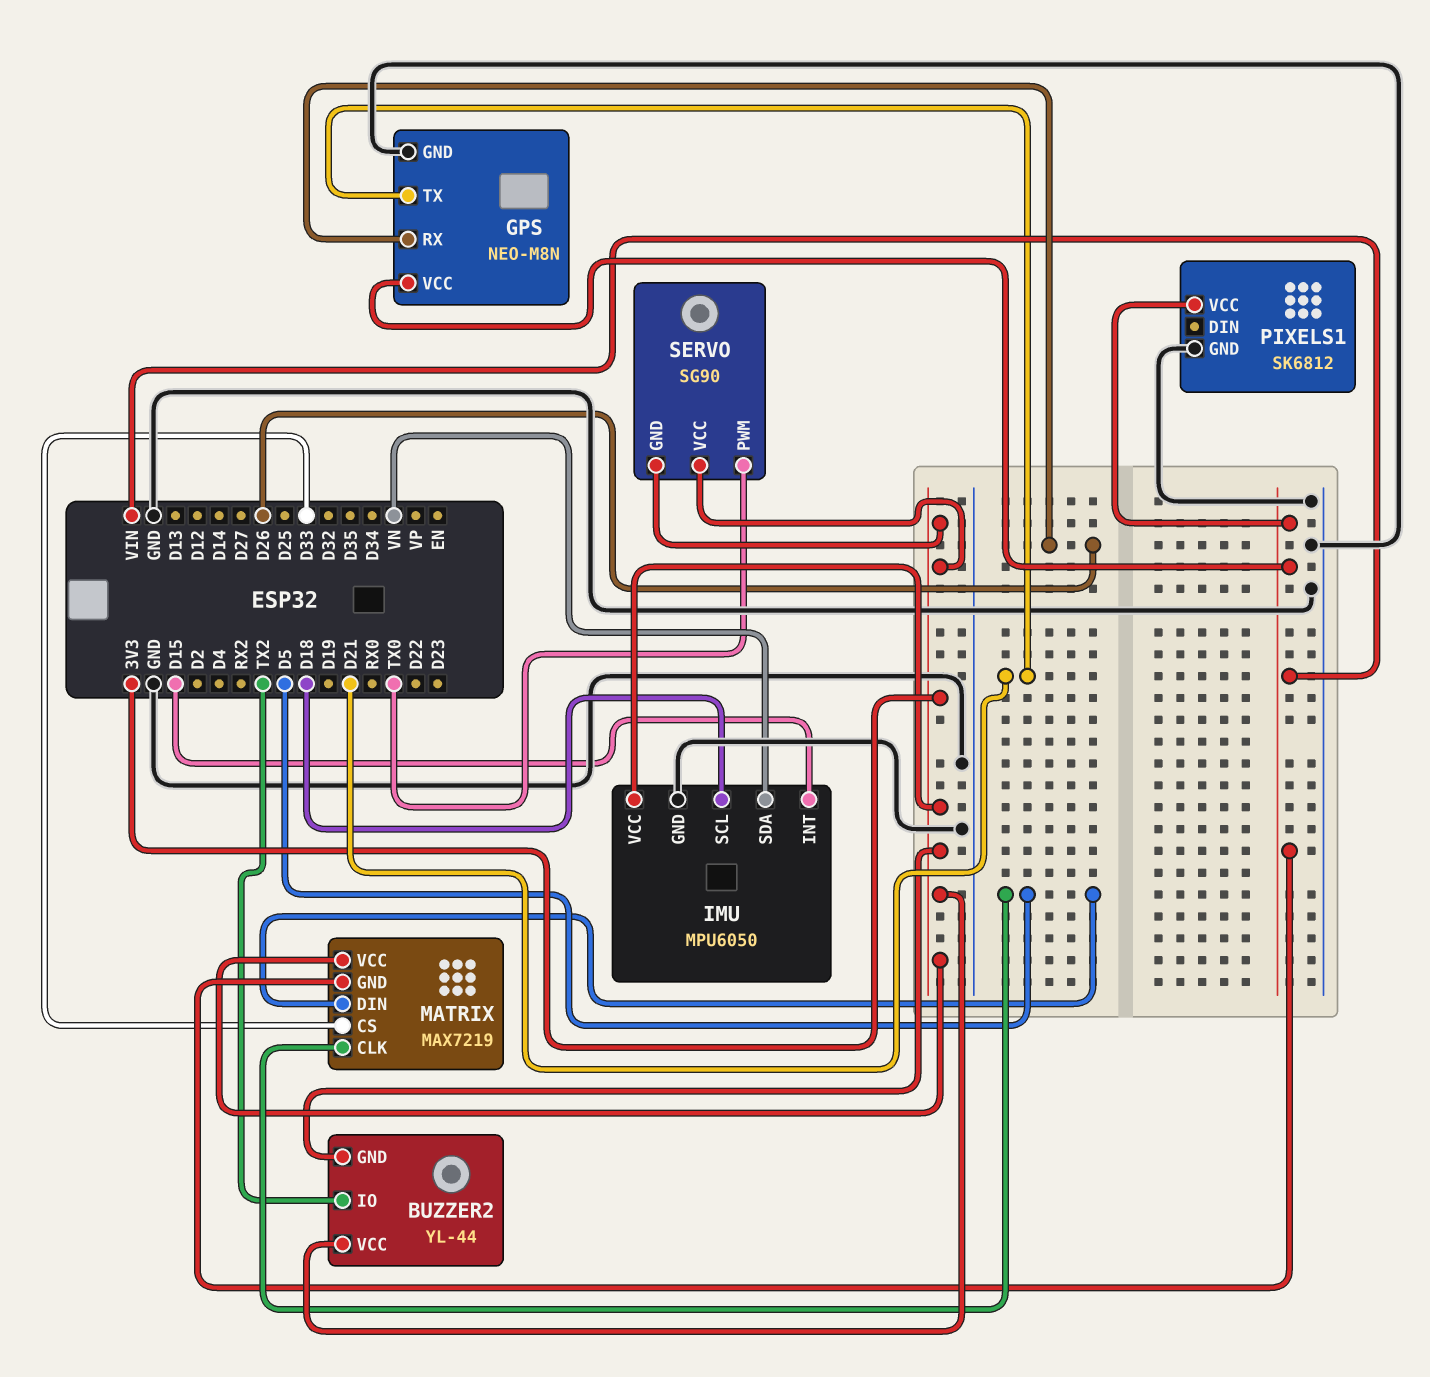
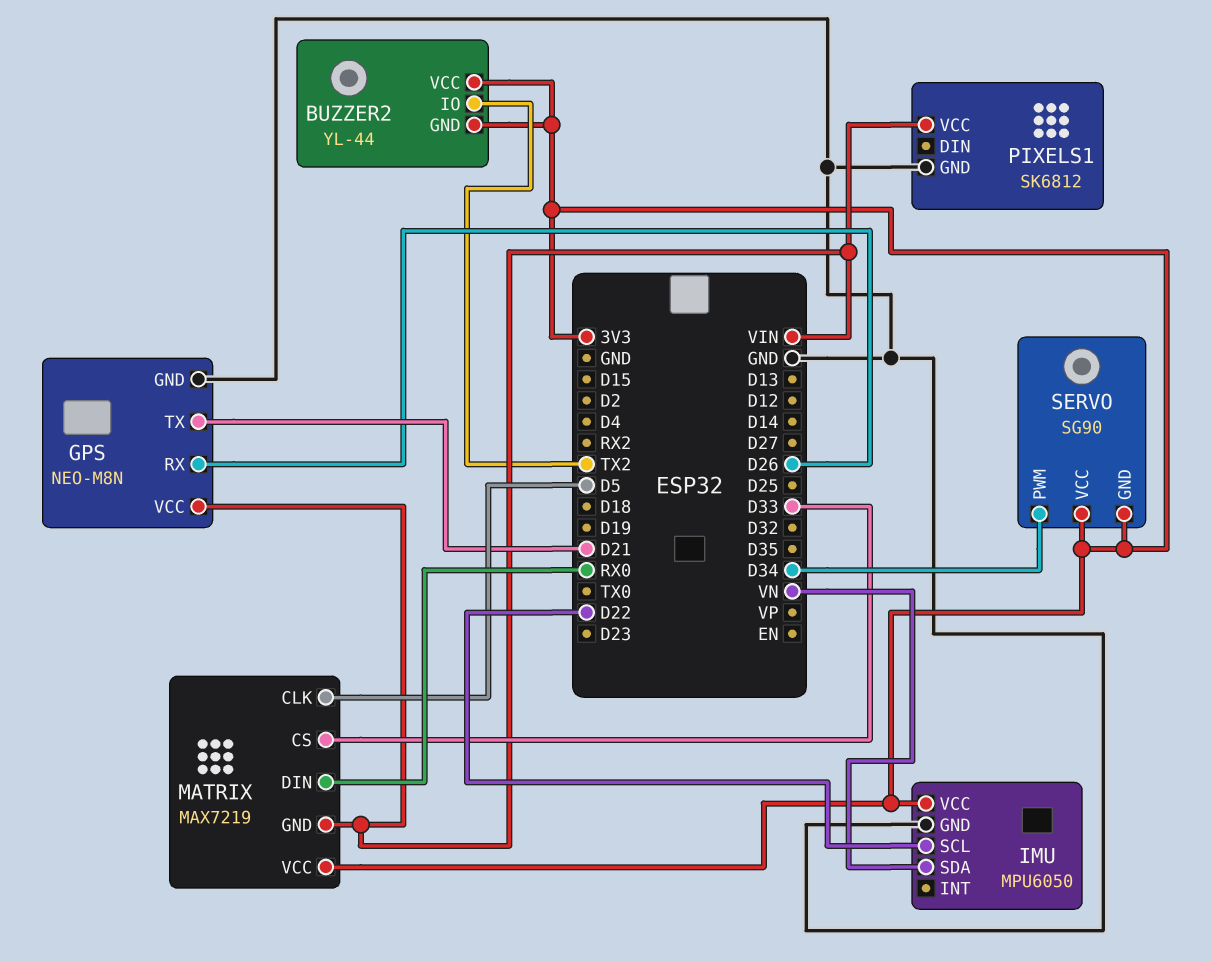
IMU pin INT: D15 -> none
IMU pin SCL: D18 -> D22
MATRIX pin DIN: D5 -> RX0
SERVO pin PWM: TX0 -> D34

